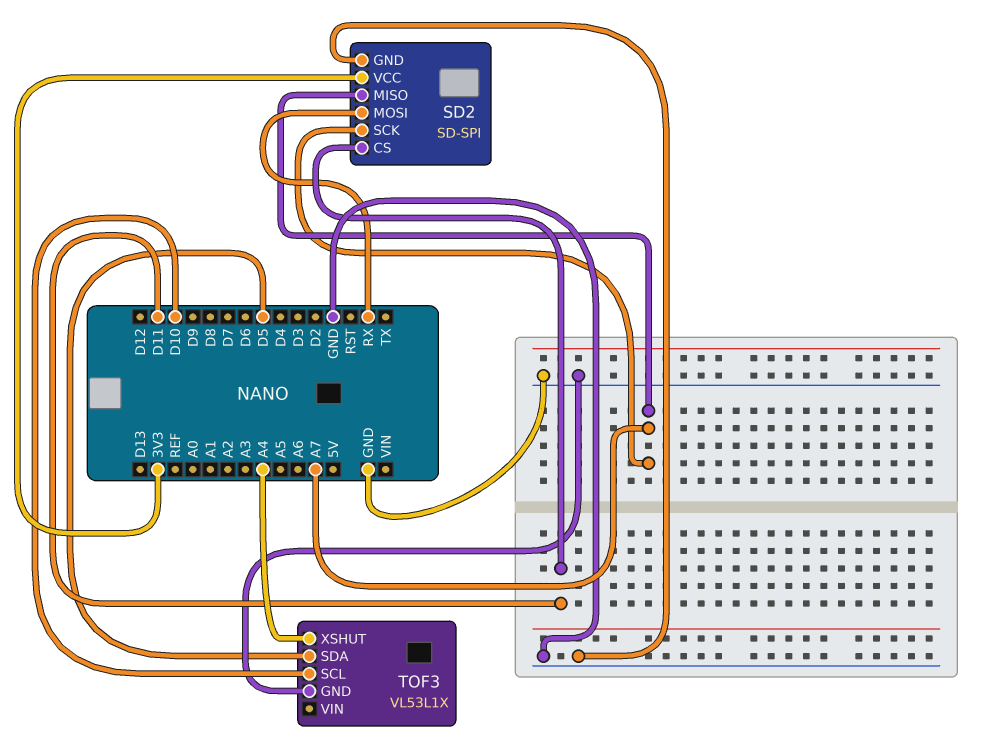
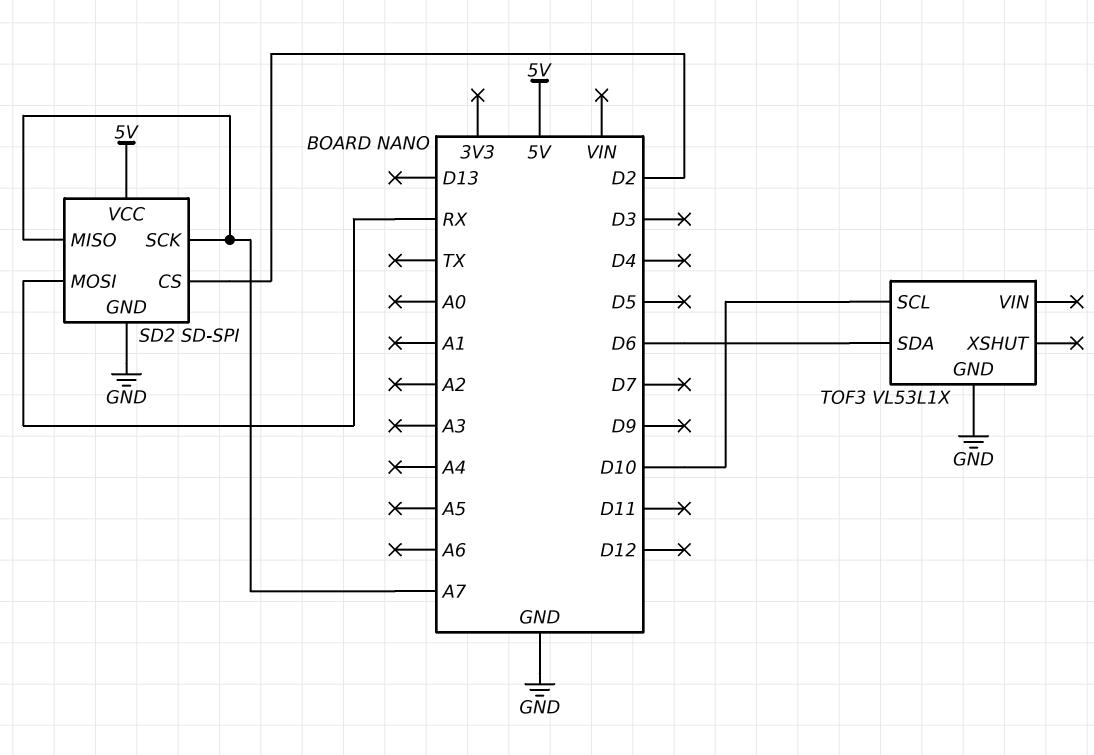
SD2 pin CS: D11 -> D2
SD2 pin VCC: 3V3 -> 5V
TOF3 pin SDA: D5 -> D6
TOF3 pin XSHUT: A4 -> none

